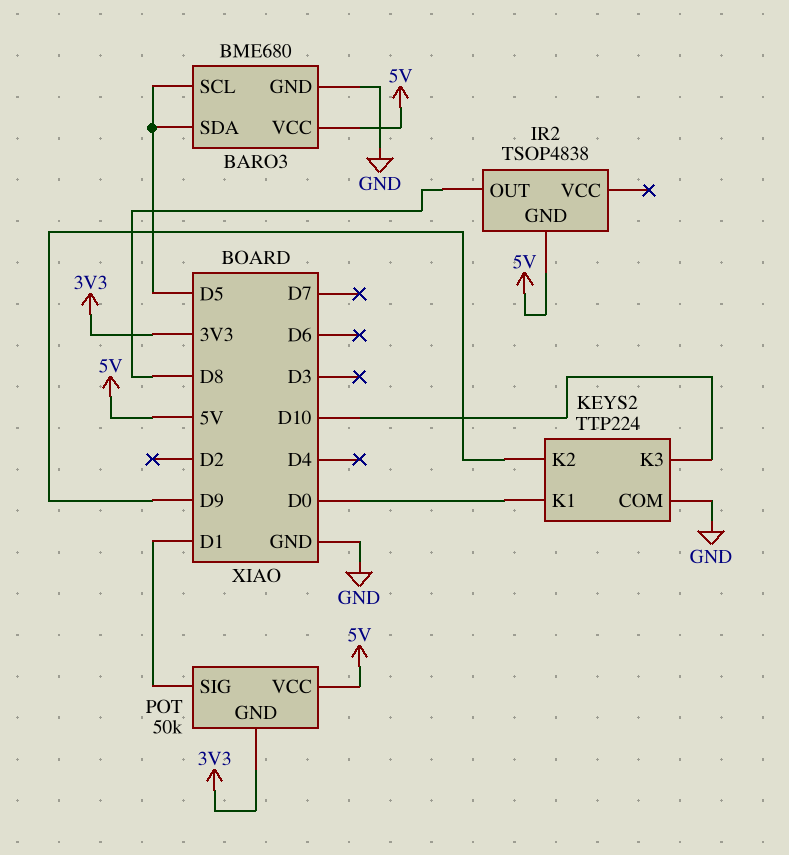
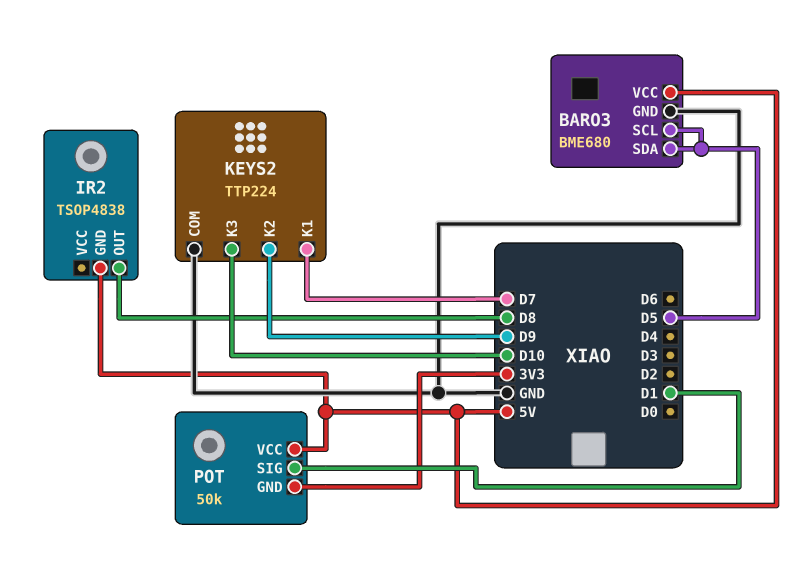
KEYS2 pin K1: D0 -> D7

